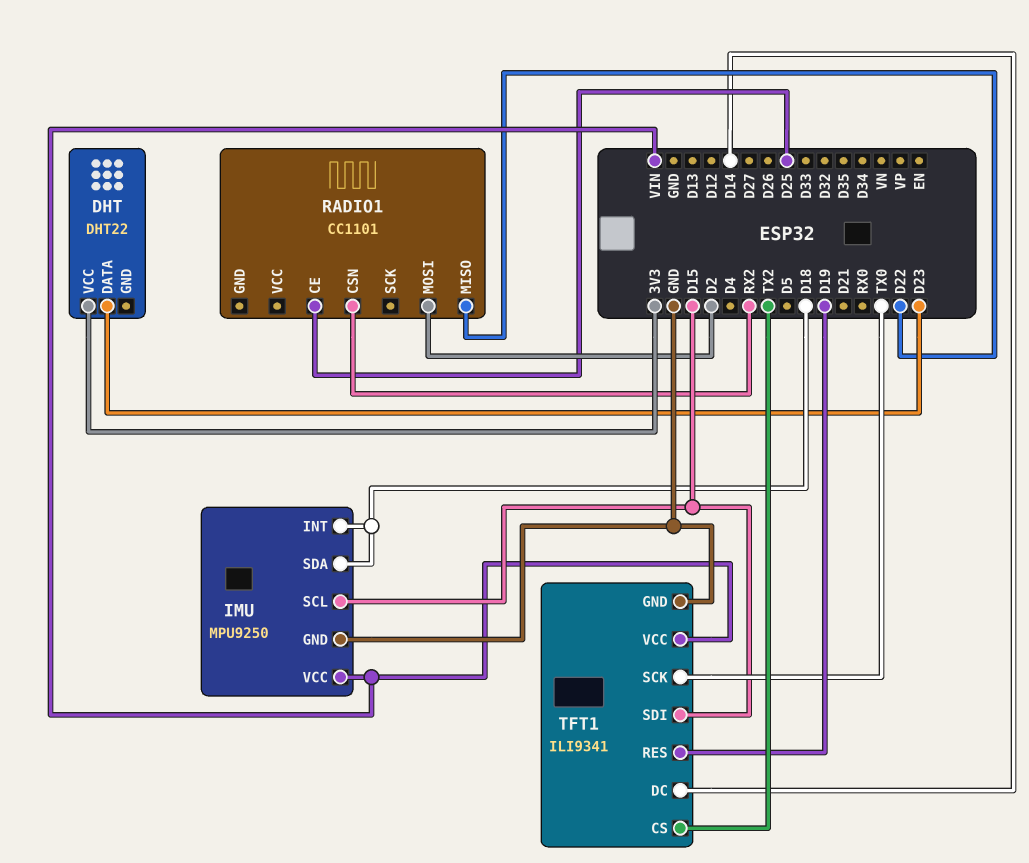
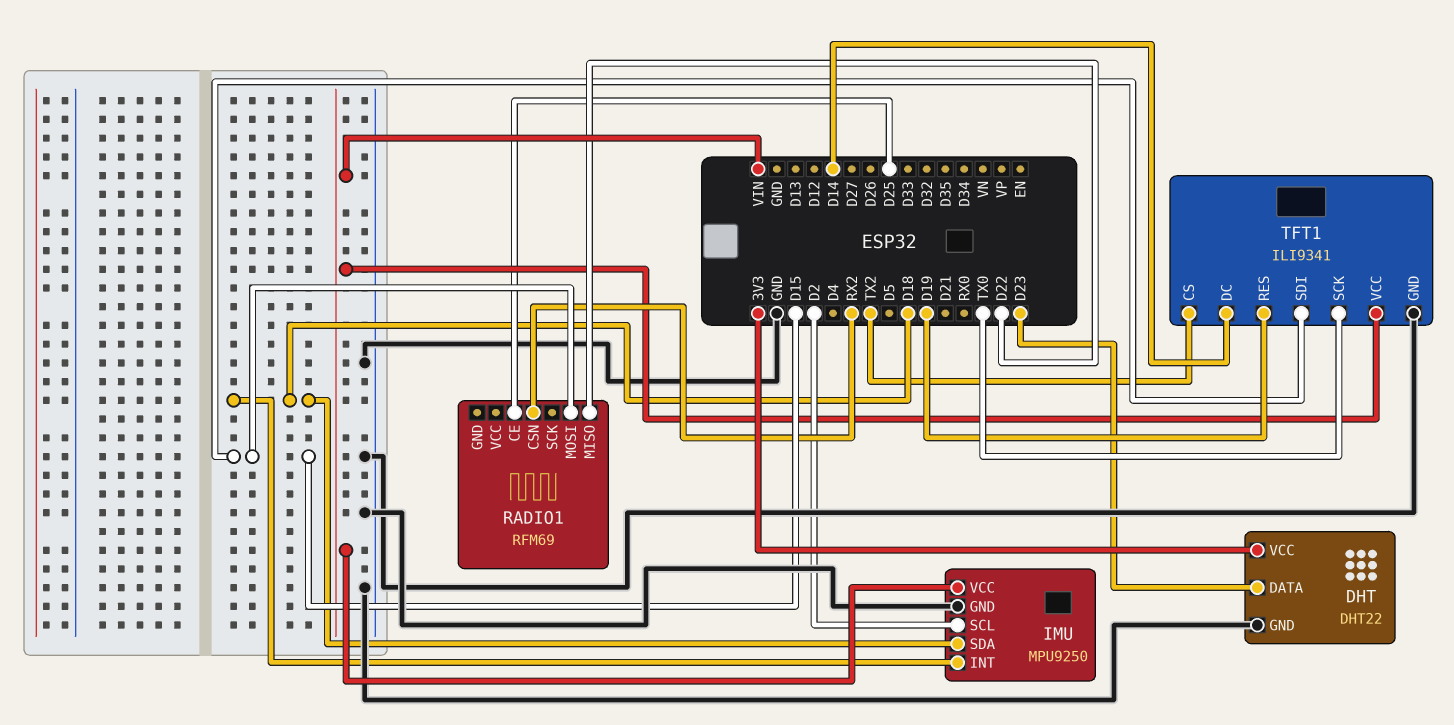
DHT pin GND: none -> GND
IMU pin SCL: D15 -> D2
RADIO1: CC1101 -> RFM69
RADIO1 pin MOSI: D2 -> D15

